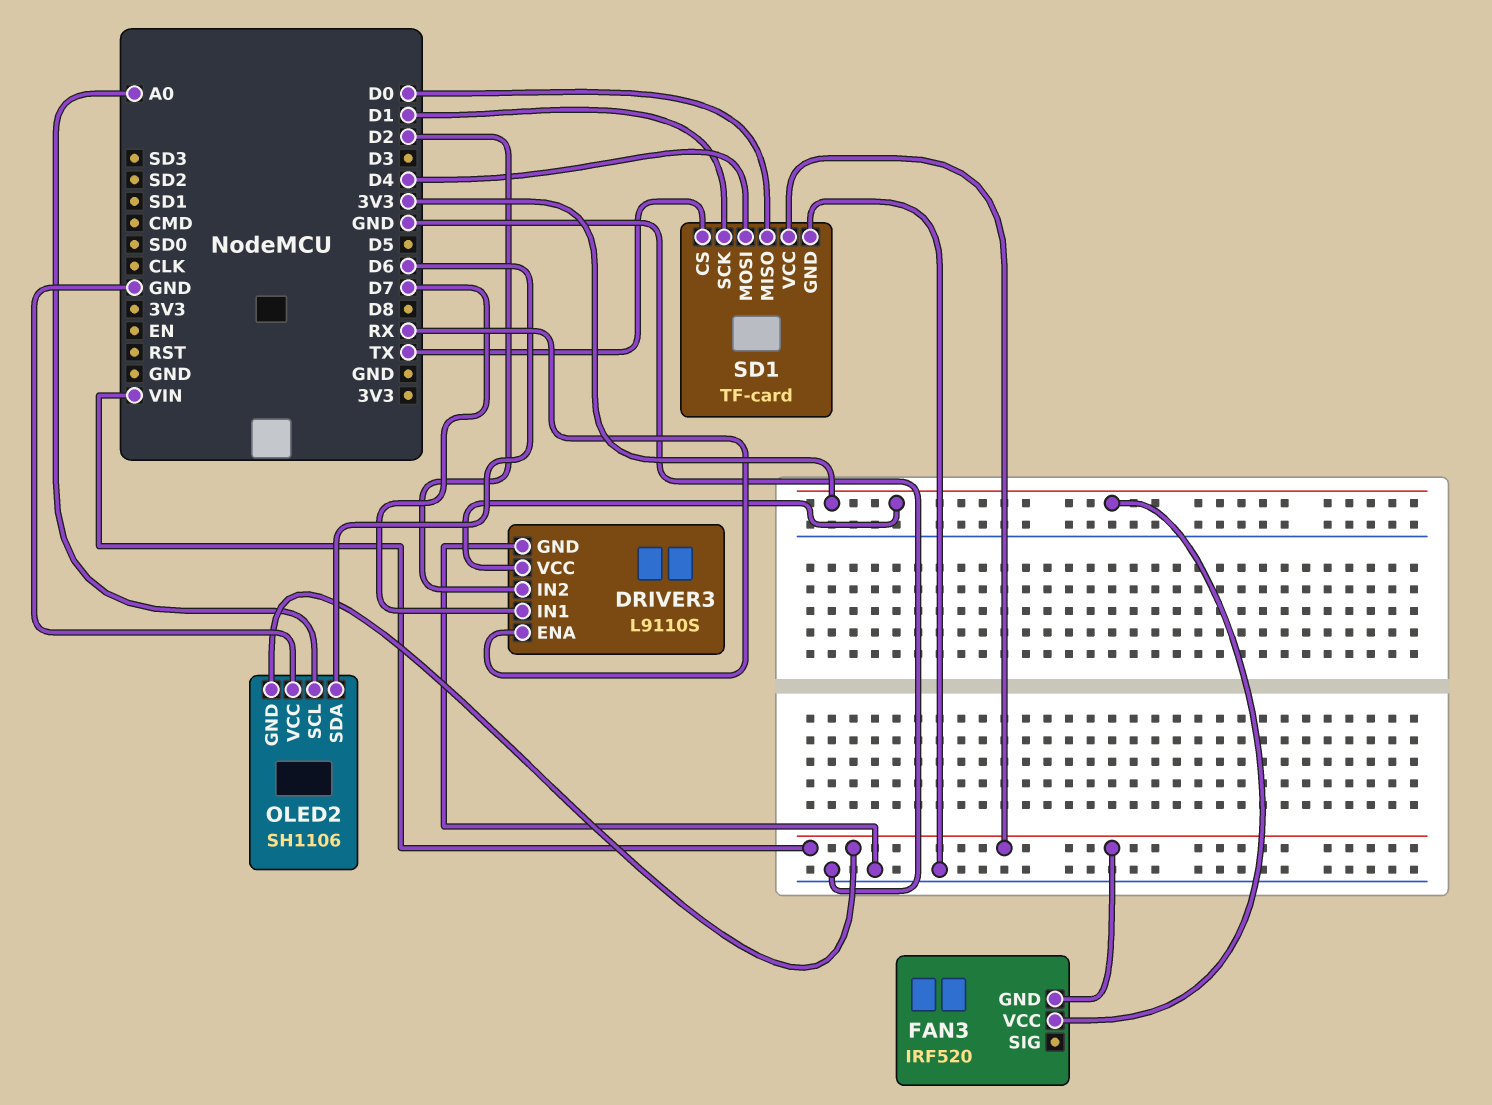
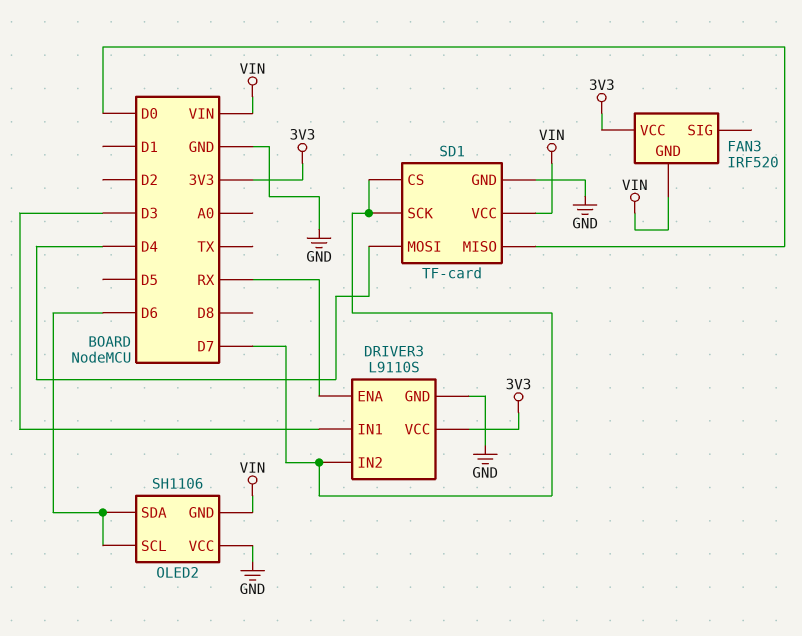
DRIVER3 pin IN1: D7 -> D3
DRIVER3 pin IN2: D2 -> D7
OLED2 pin SCL: A0 -> D6
SD1 pin CS: TX -> D7
SD1 pin SCK: D1 -> D7

